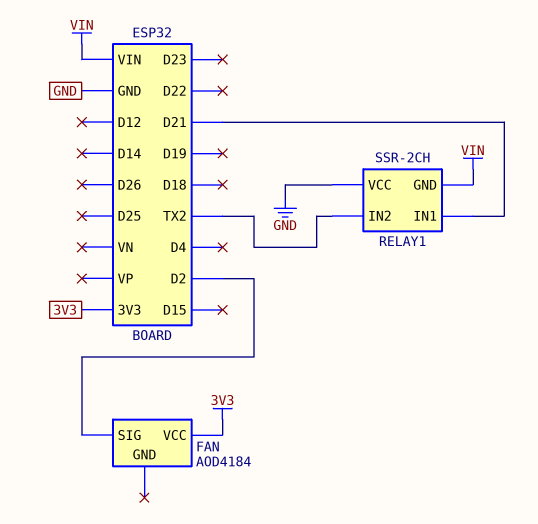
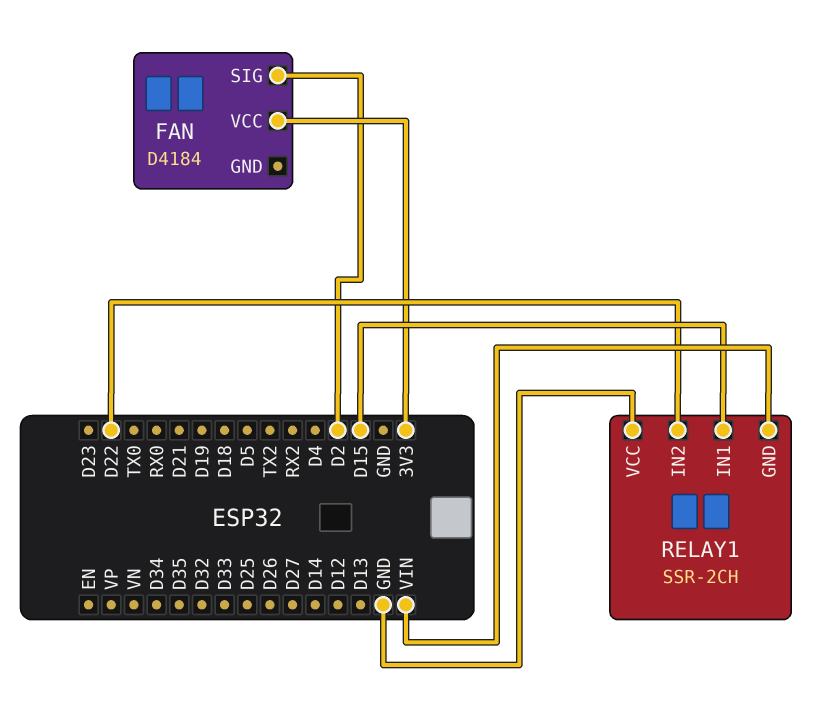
FAN: AOD4184 -> D4184
RELAY1 pin IN1: D21 -> D15
RELAY1 pin IN2: TX2 -> D22

